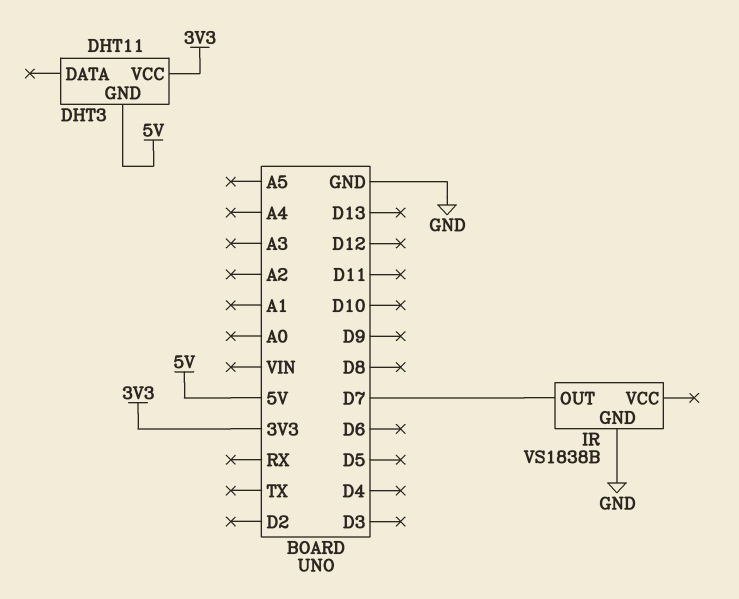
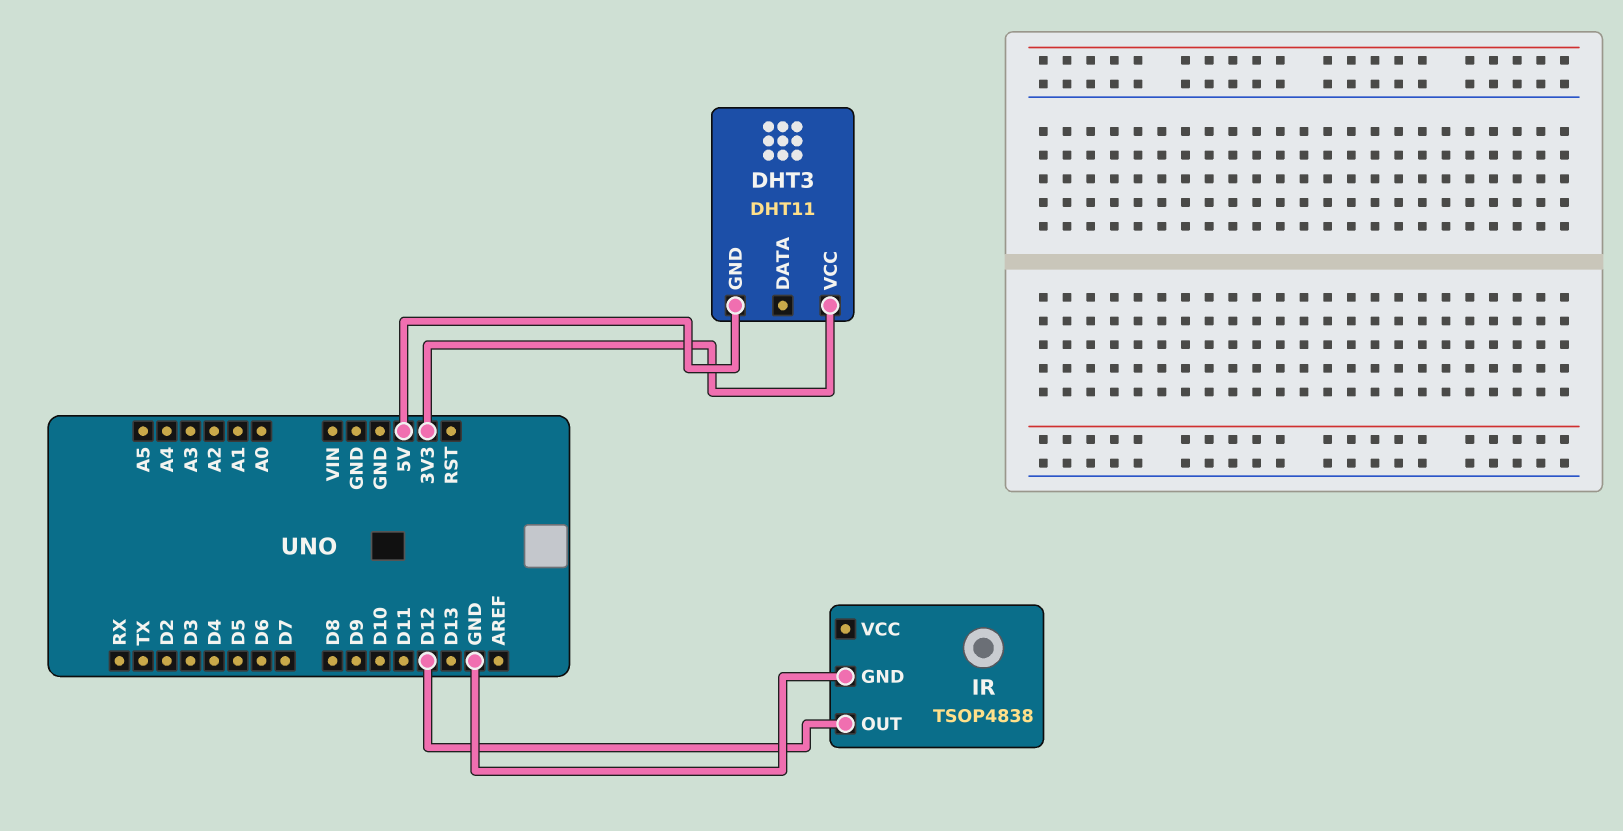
IR: VS1838B -> TSOP4838
IR pin OUT: D7 -> D12

